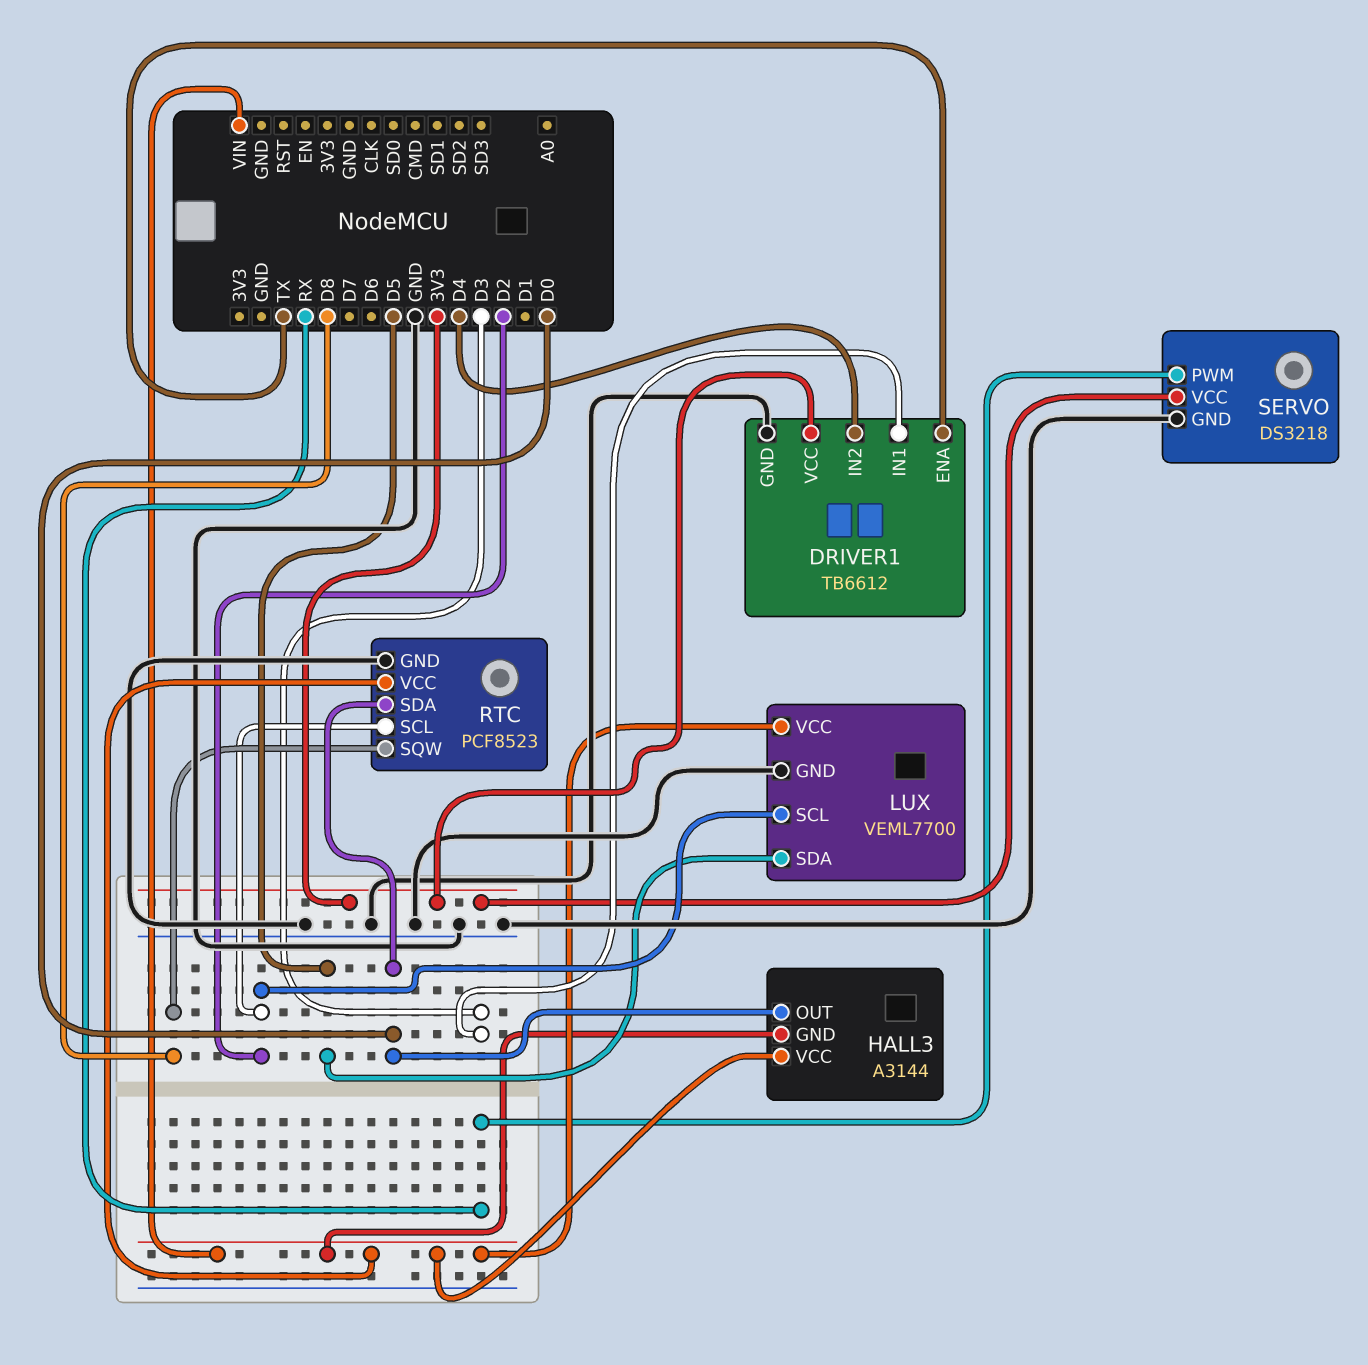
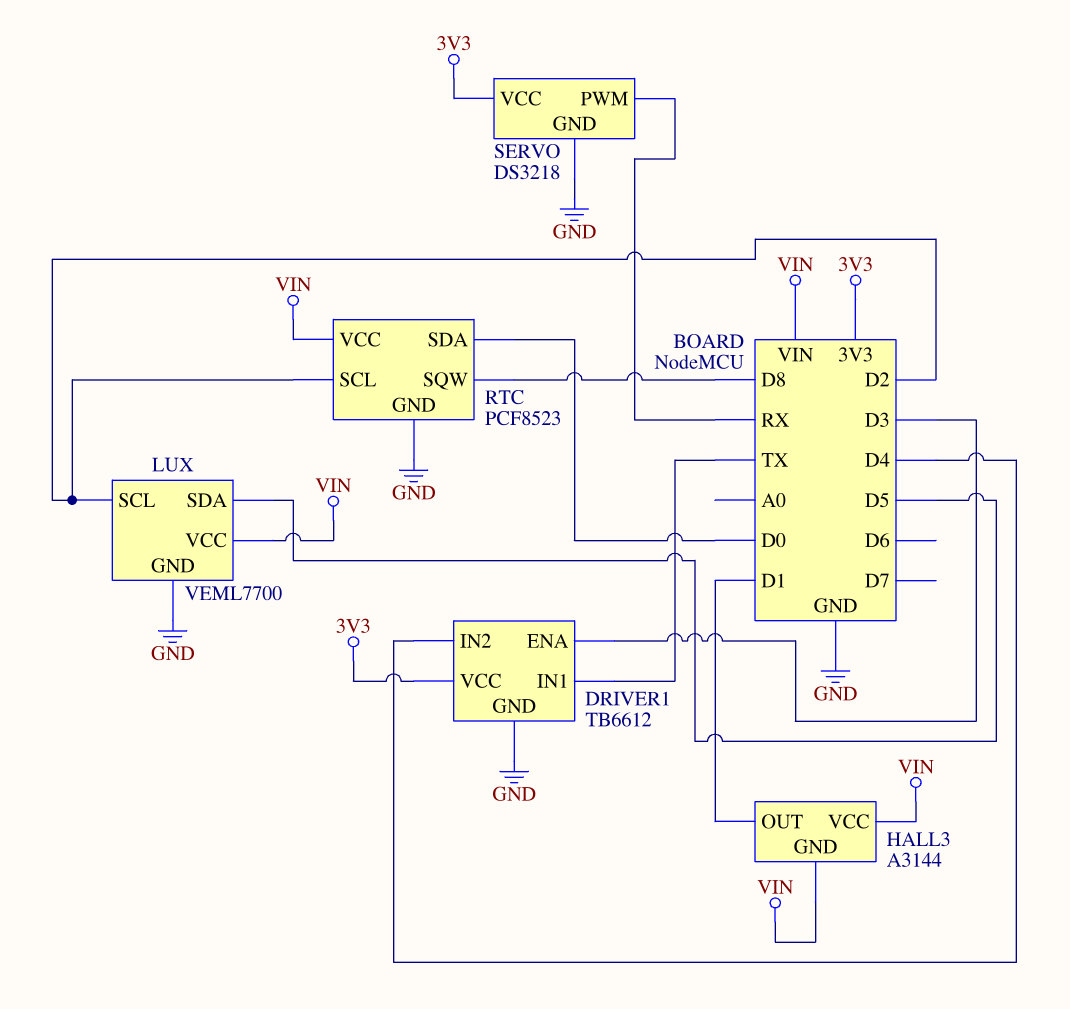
DRIVER1 pin ENA: TX -> D3
DRIVER1 pin IN1: D3 -> TX
HALL3 pin OUT: D0 -> D1

